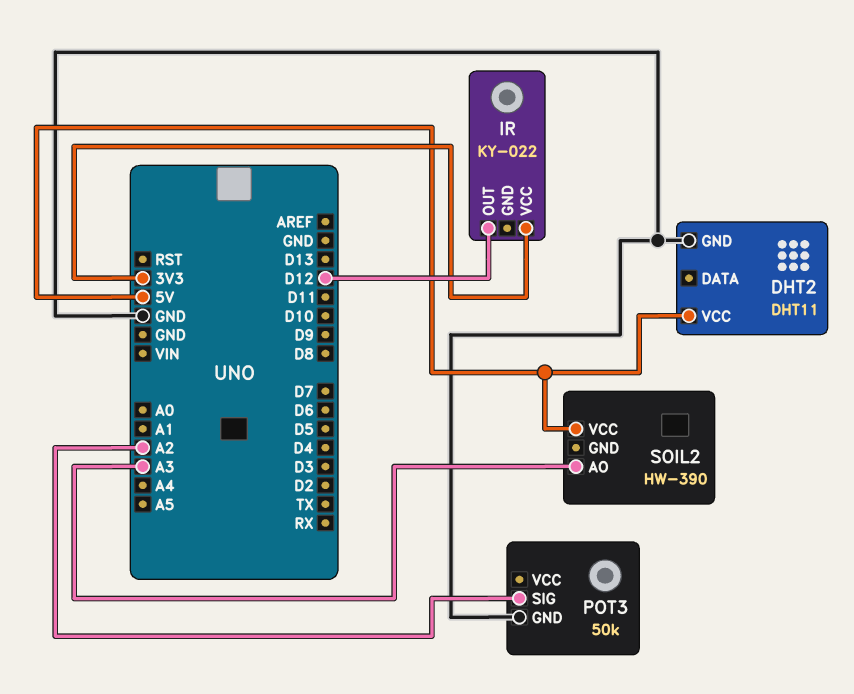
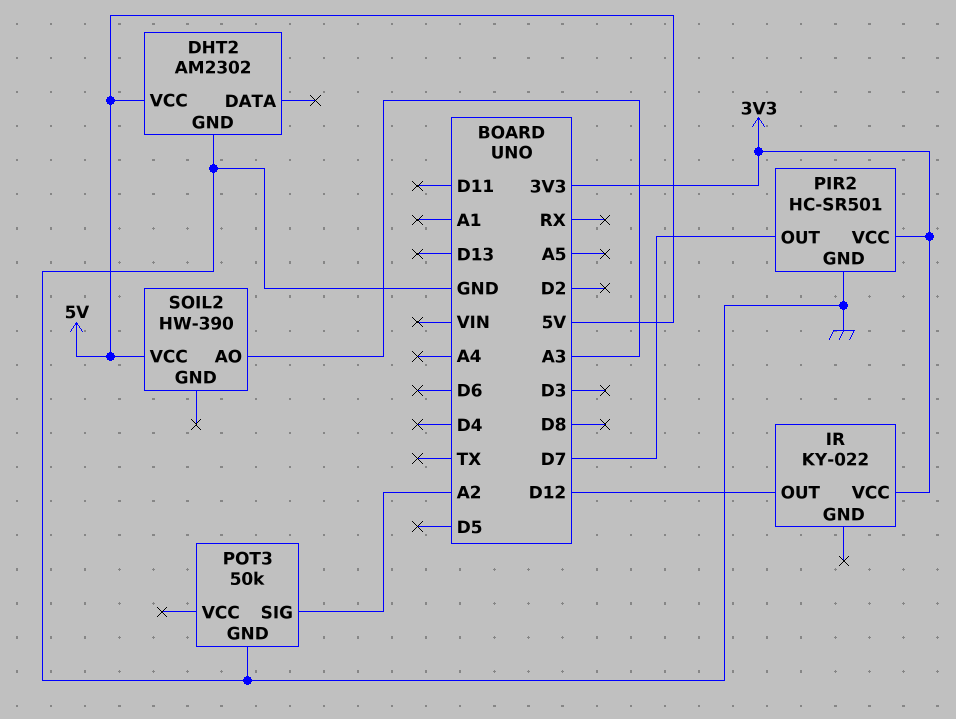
DHT2: DHT11 -> AM2302
PIR2: none -> HC-SR501
PIR2 pin GND: none -> GND
PIR2 pin OUT: none -> D7
PIR2 pin VCC: none -> 3V3

